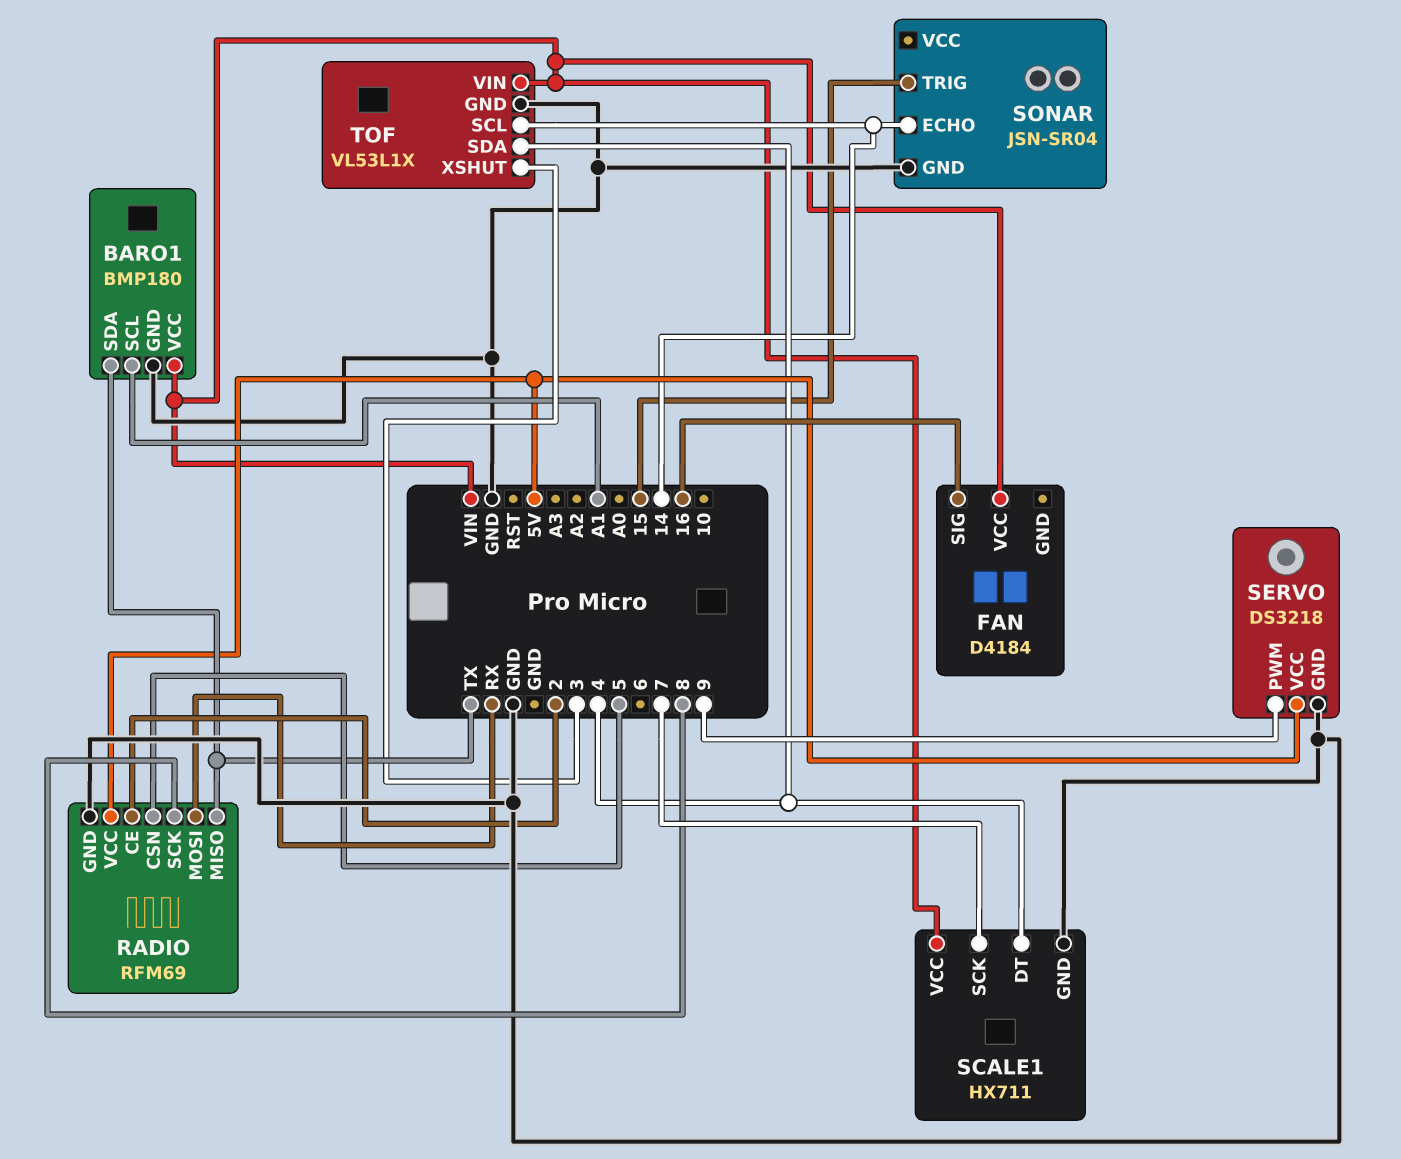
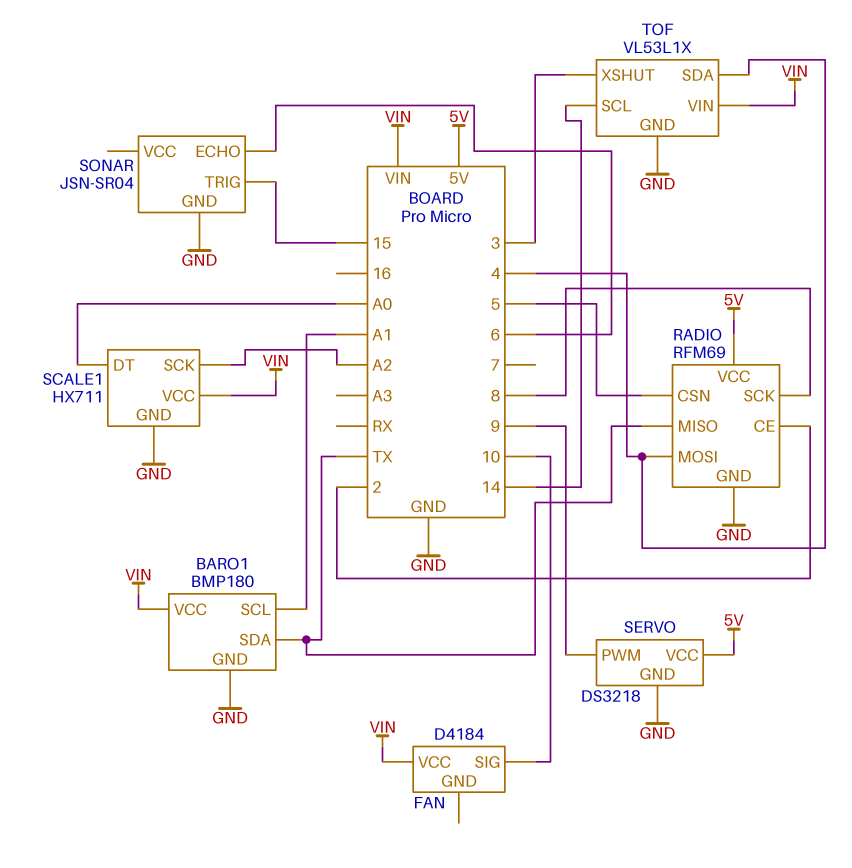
FAN pin SIG: 16 -> 10
RADIO pin MOSI: RX -> 4
SCALE1 pin DT: 4 -> A0
SCALE1 pin SCK: 7 -> A2
SONAR pin ECHO: 14 -> 6

